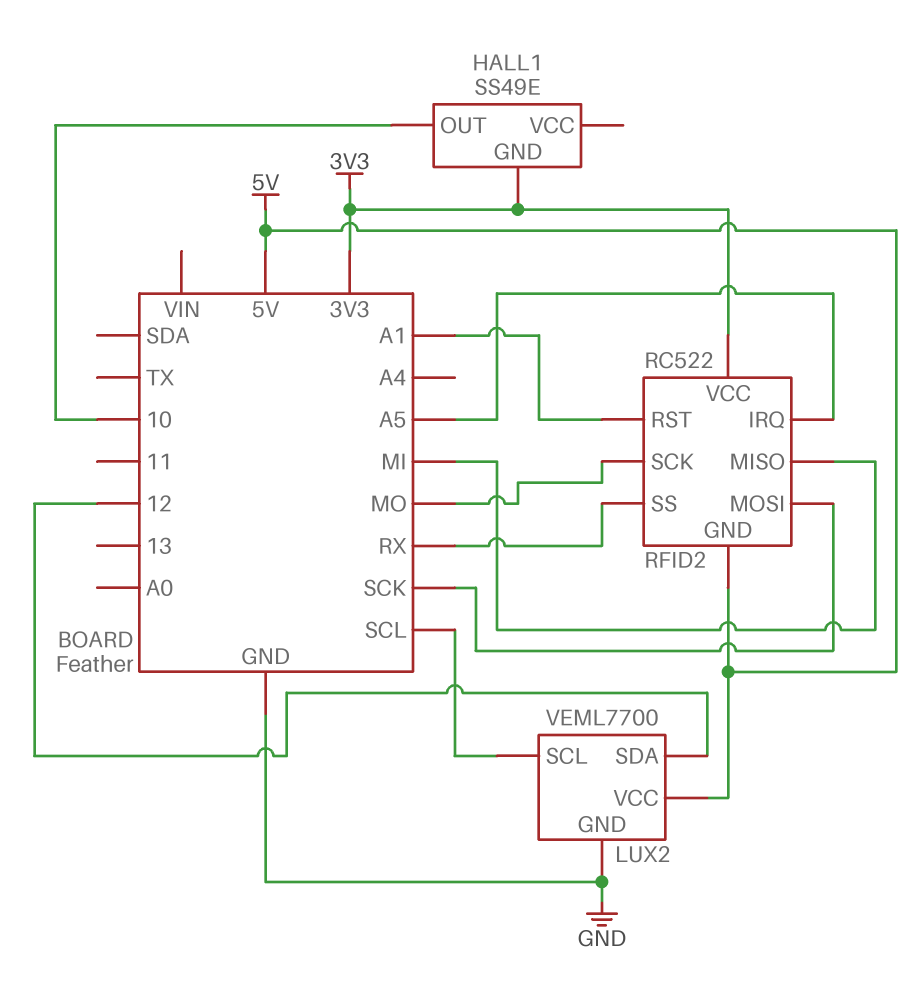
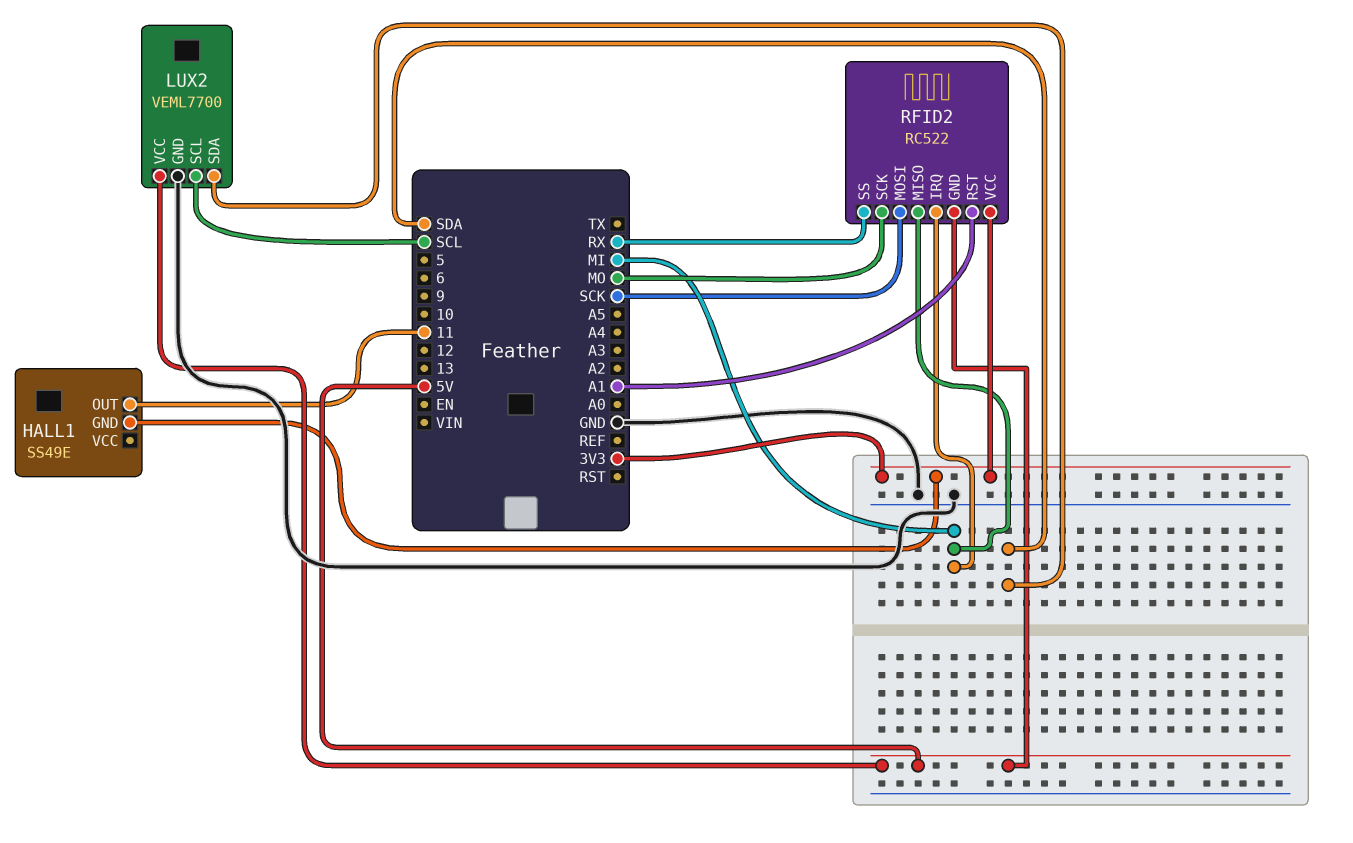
HALL1 pin OUT: 10 -> 11
LUX2 pin SDA: 12 -> SDA
RFID2 pin IRQ: A5 -> MI

